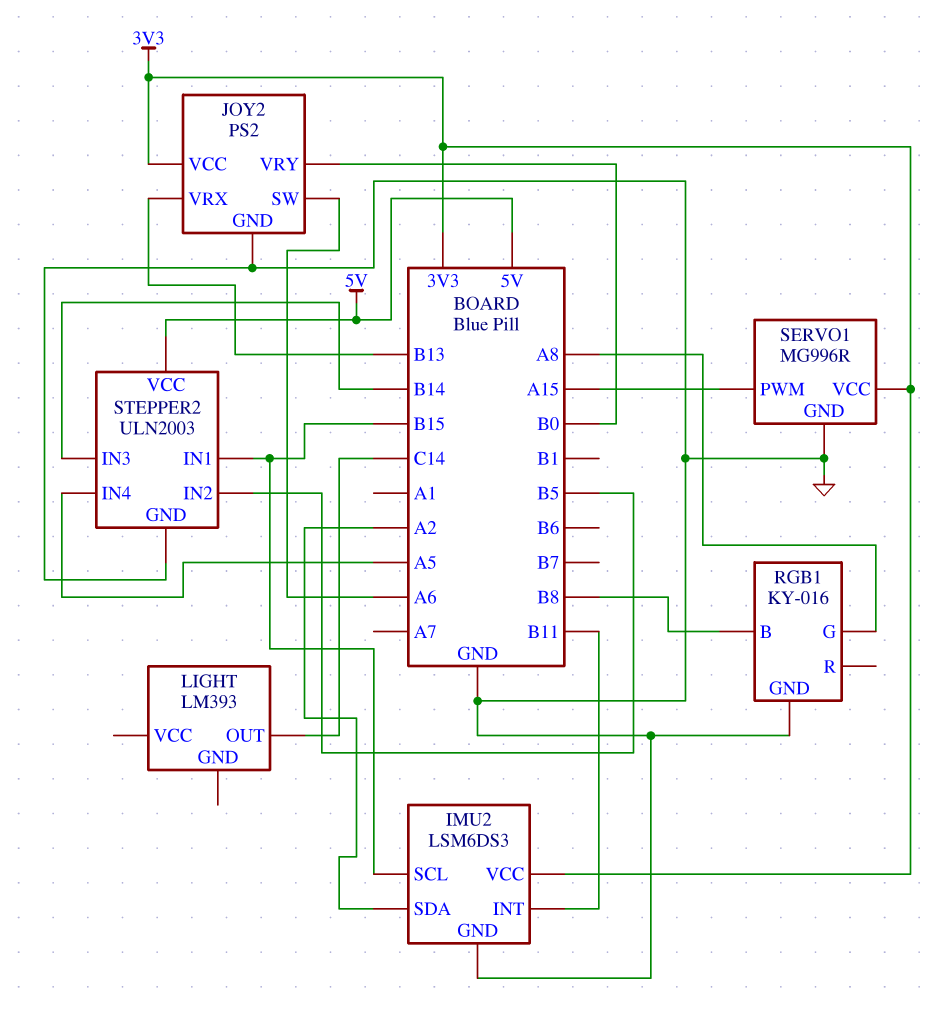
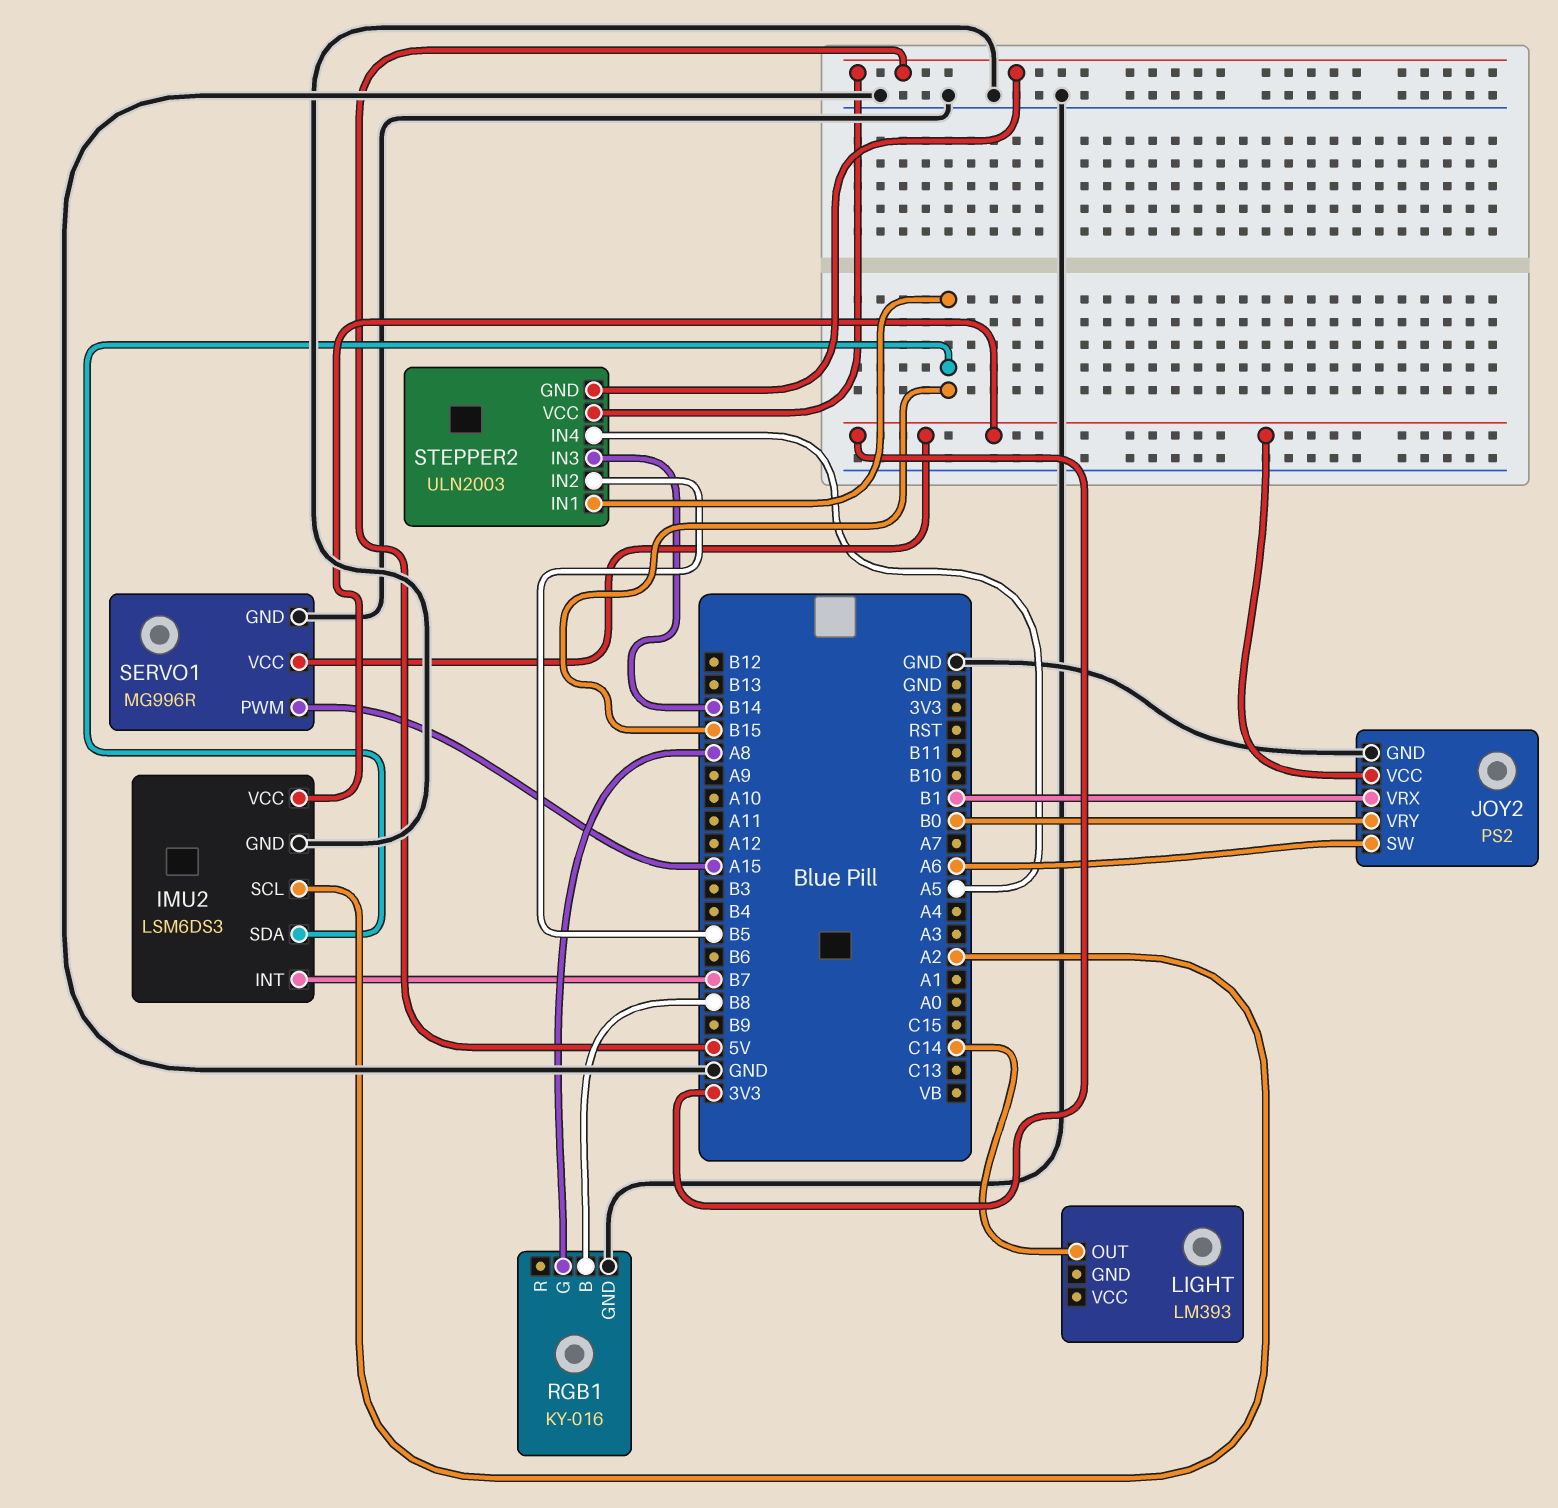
IMU2 pin INT: B11 -> B7
IMU2 pin SCL: B15 -> A2
IMU2 pin SDA: A2 -> B15
JOY2 pin VRX: B13 -> B1
STEPPER2 pin GND: GND -> 5V

